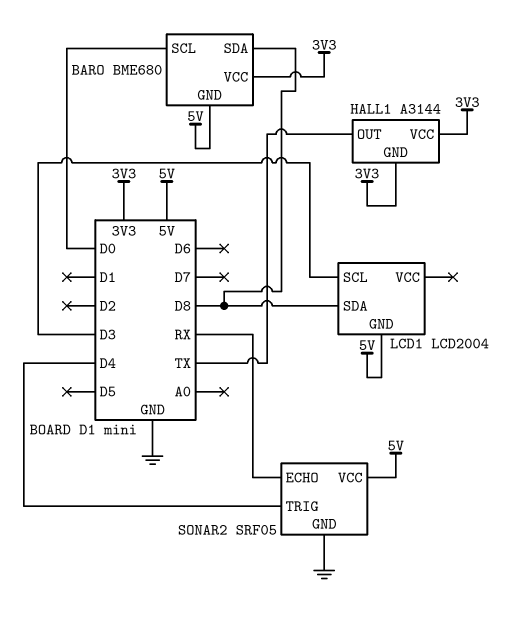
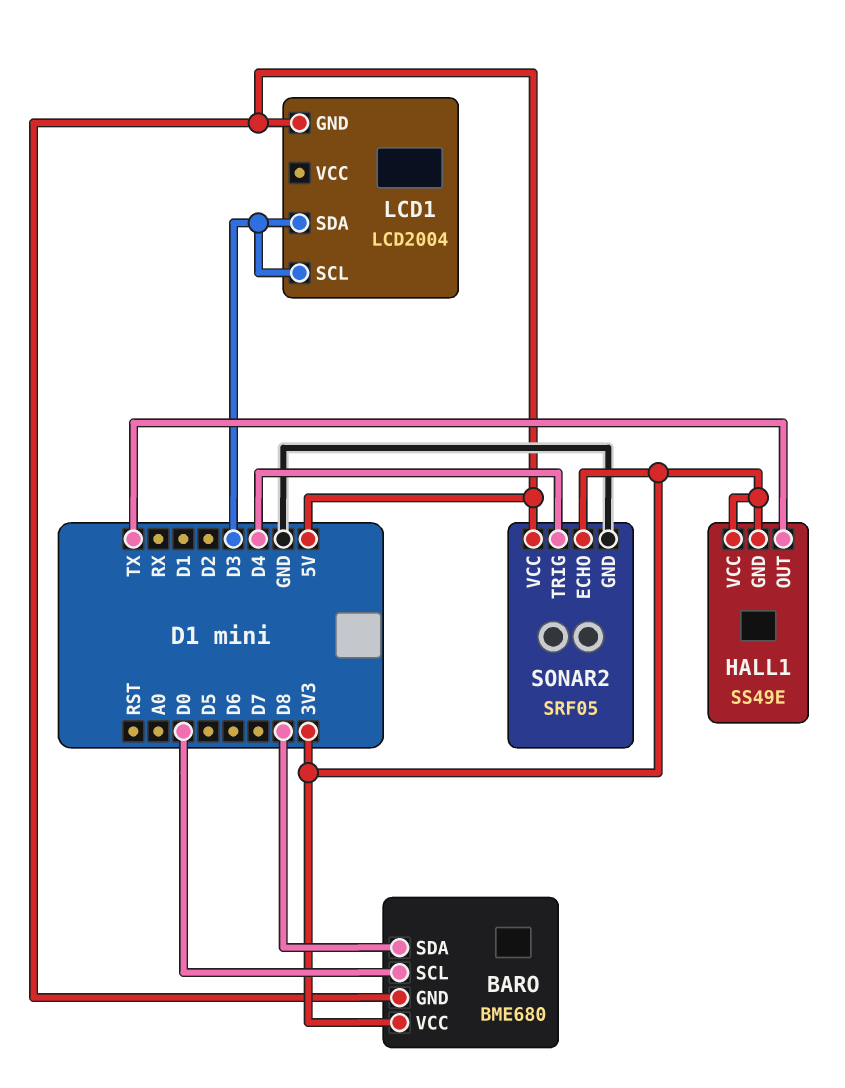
HALL1: A3144 -> SS49E
LCD1 pin SDA: D8 -> D3
SONAR2 pin ECHO: RX -> 3V3

